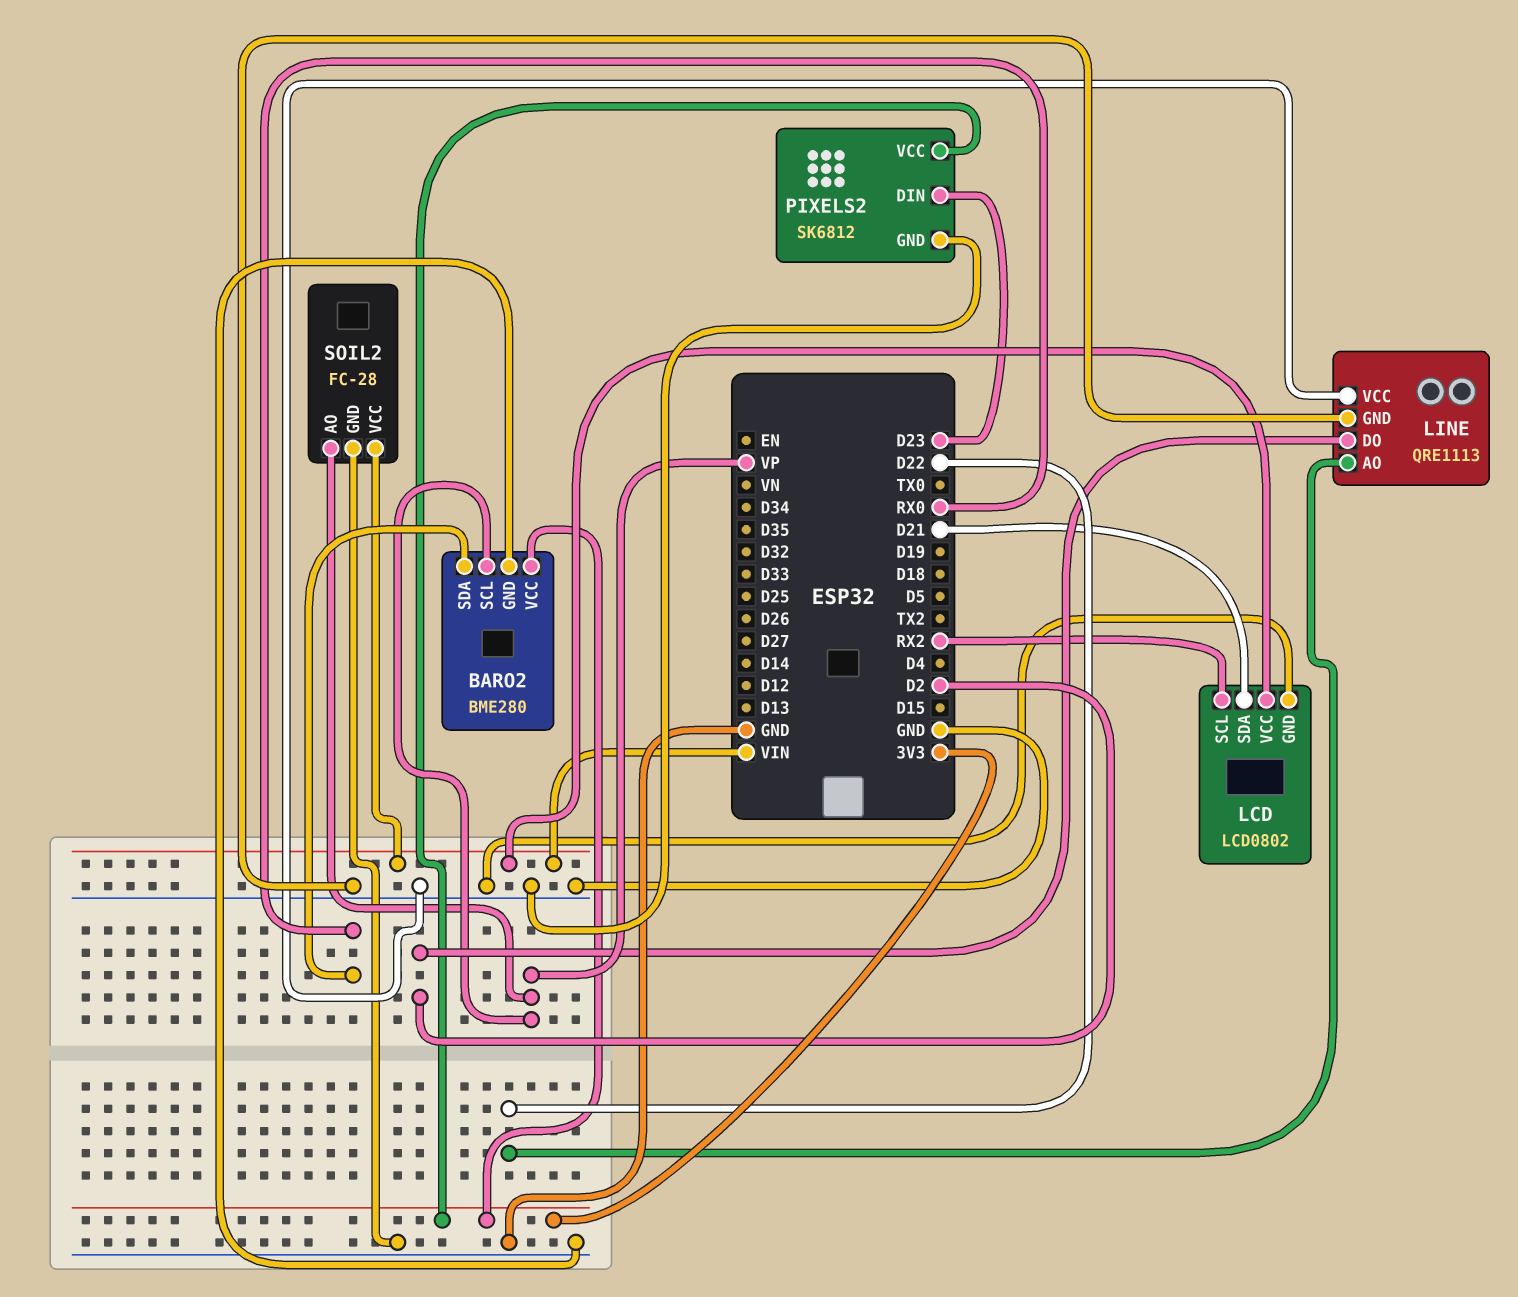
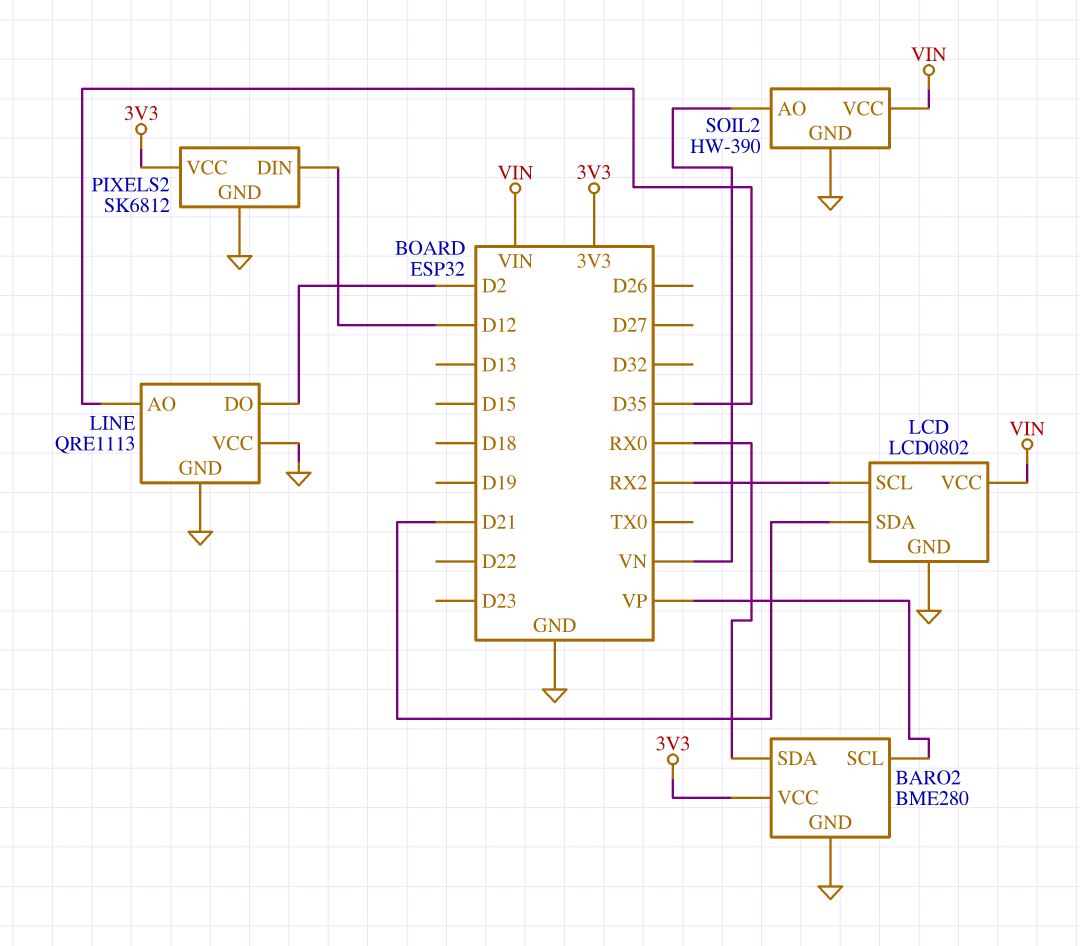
LINE pin AO: D22 -> D35
PIXELS2 pin DIN: D23 -> D12
SOIL2: FC-28 -> HW-390
SOIL2 pin AO: VP -> VN

